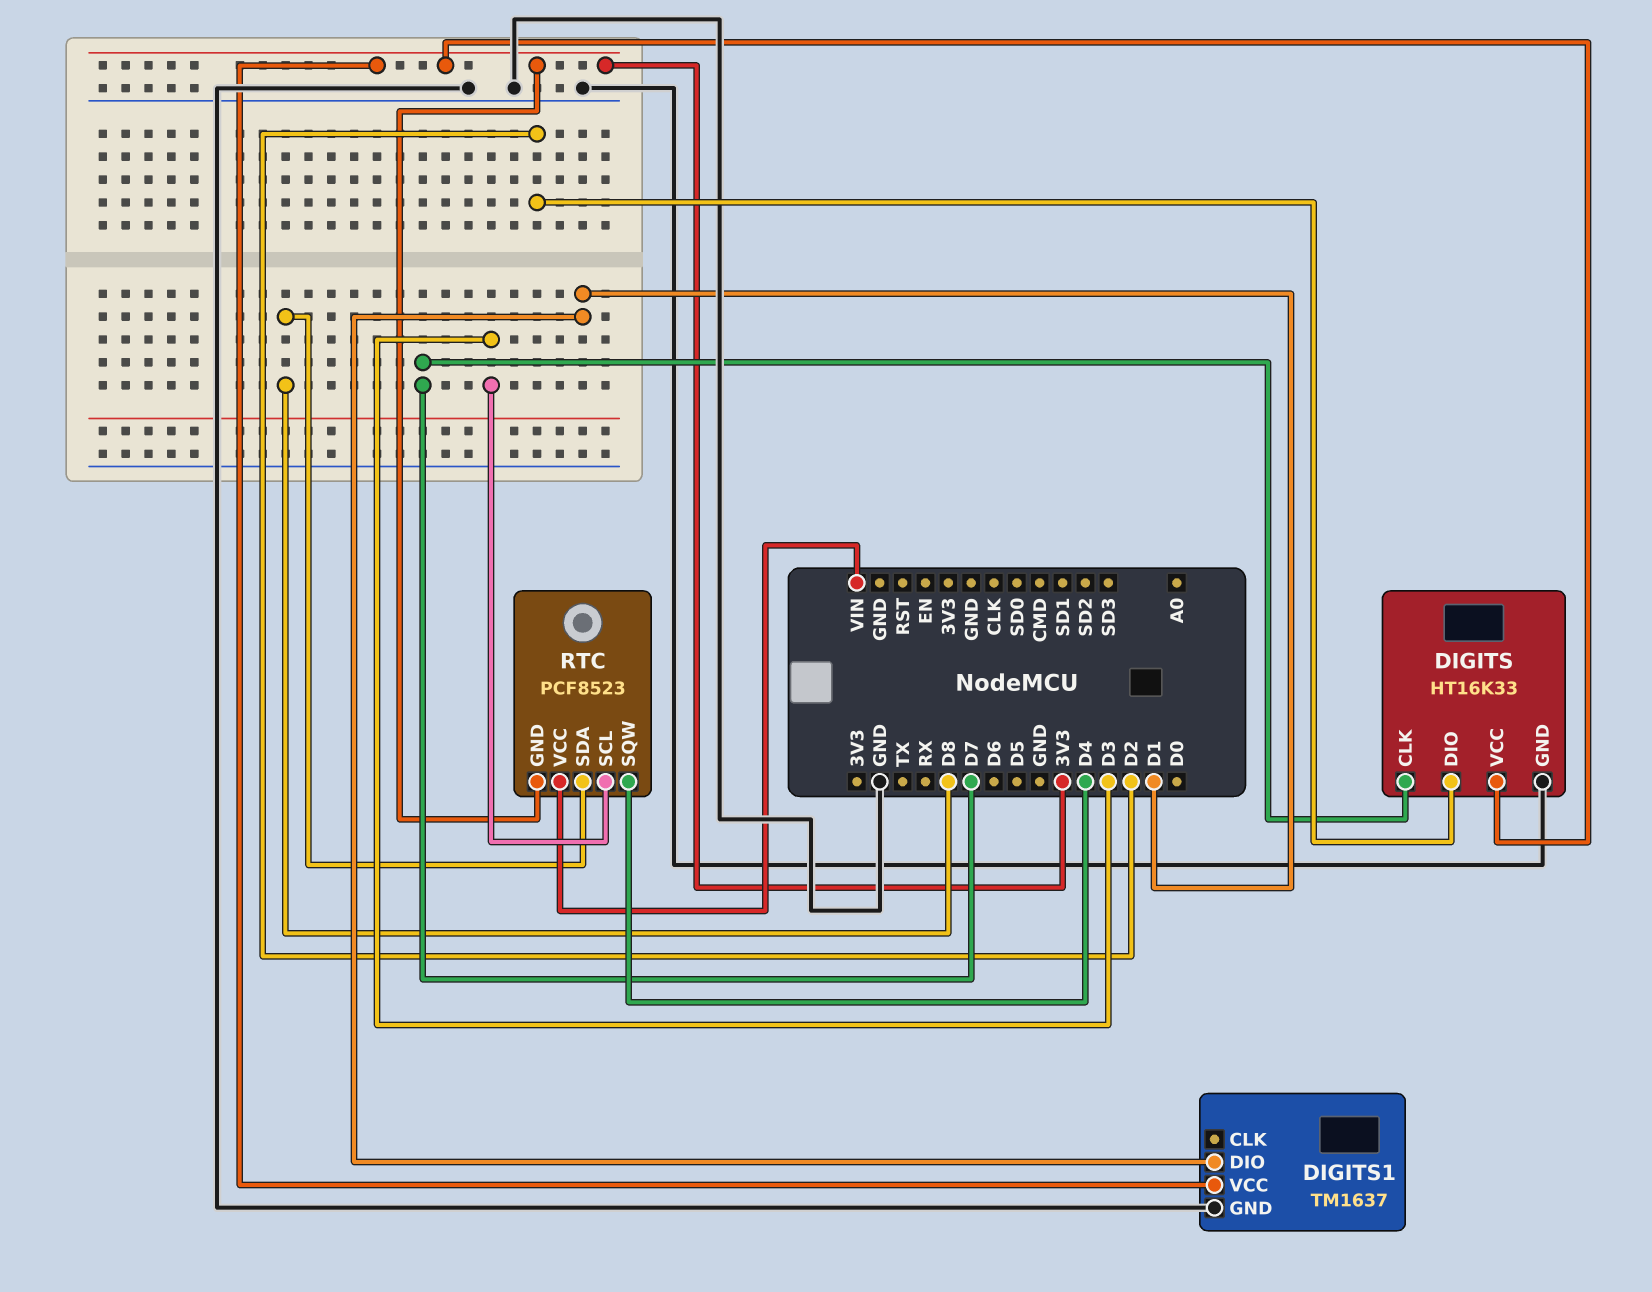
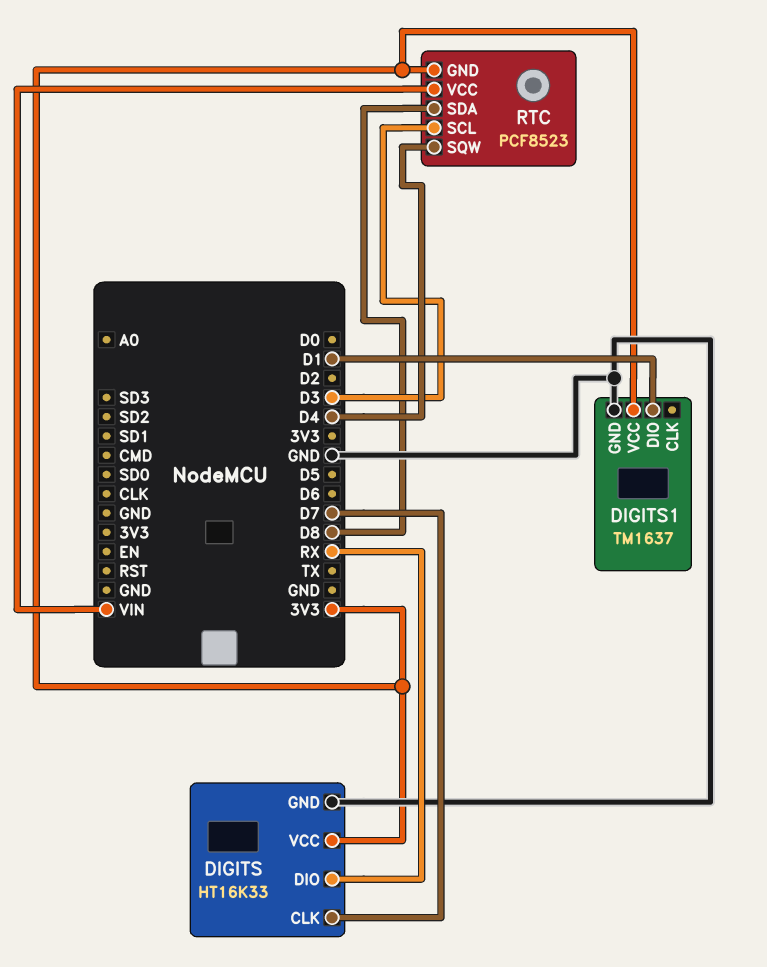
DIGITS pin DIO: D2 -> RX

